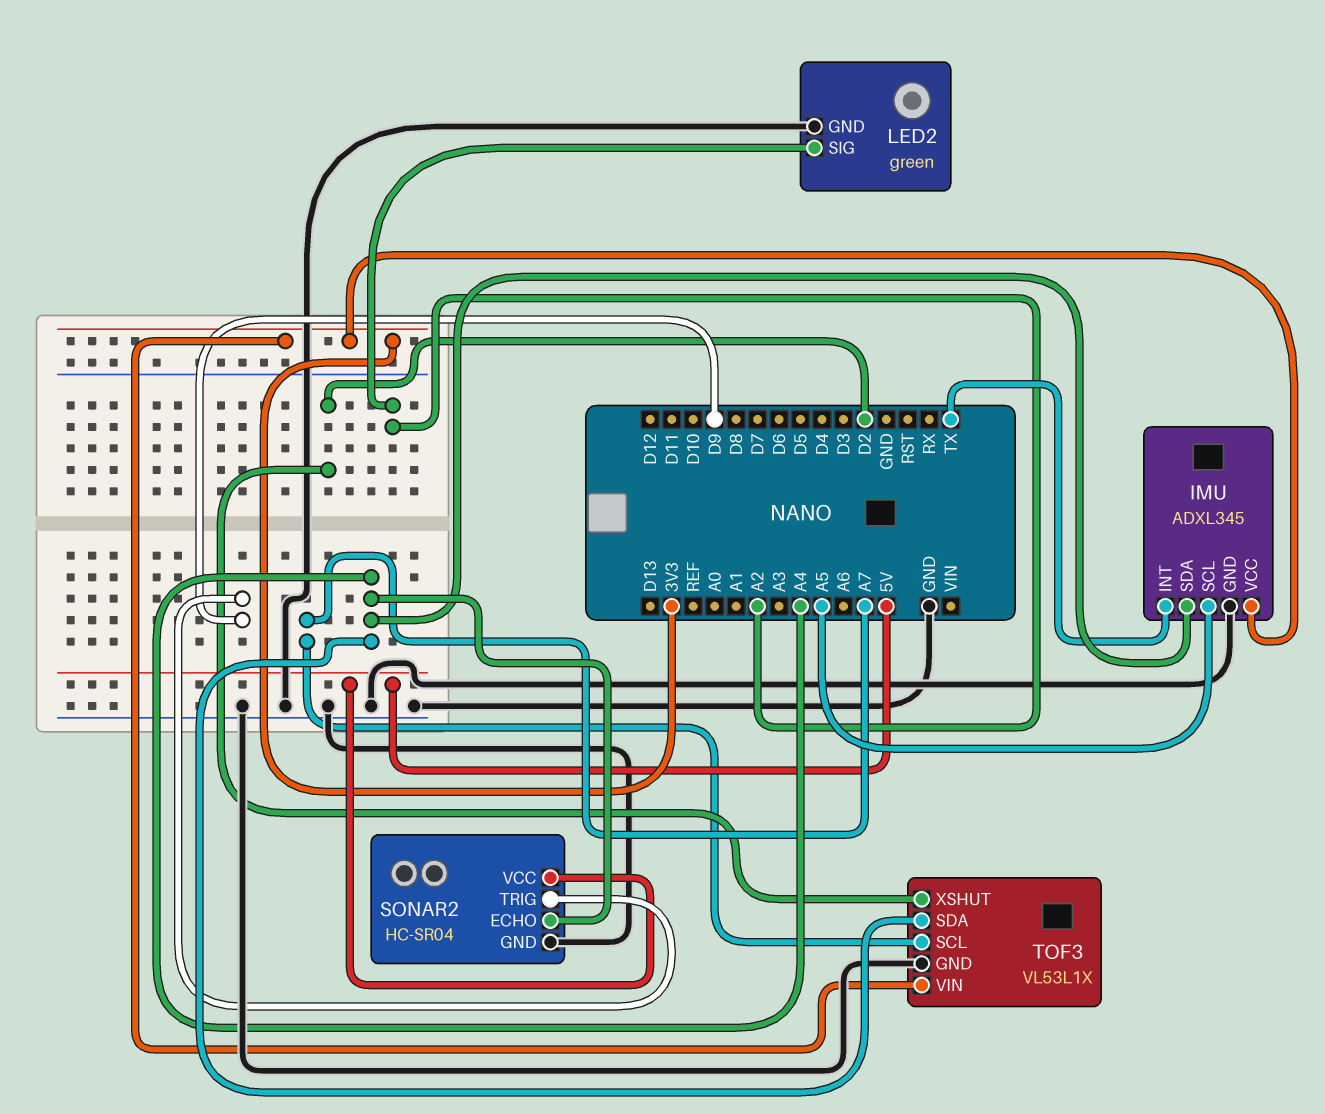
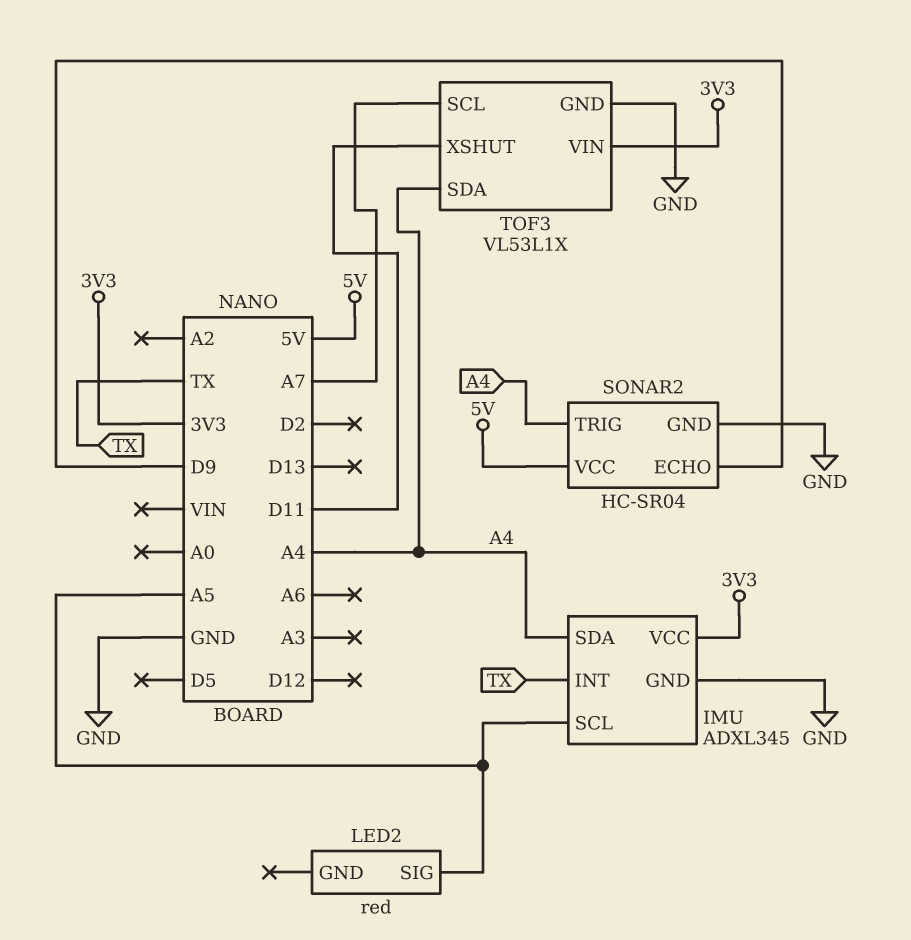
LED2: green -> red
LED2 pin GND: GND -> none
LED2 pin SIG: A2 -> A5
SONAR2 pin ECHO: A4 -> D9
SONAR2 pin TRIG: D9 -> A4
TOF3 pin XSHUT: D2 -> D11

